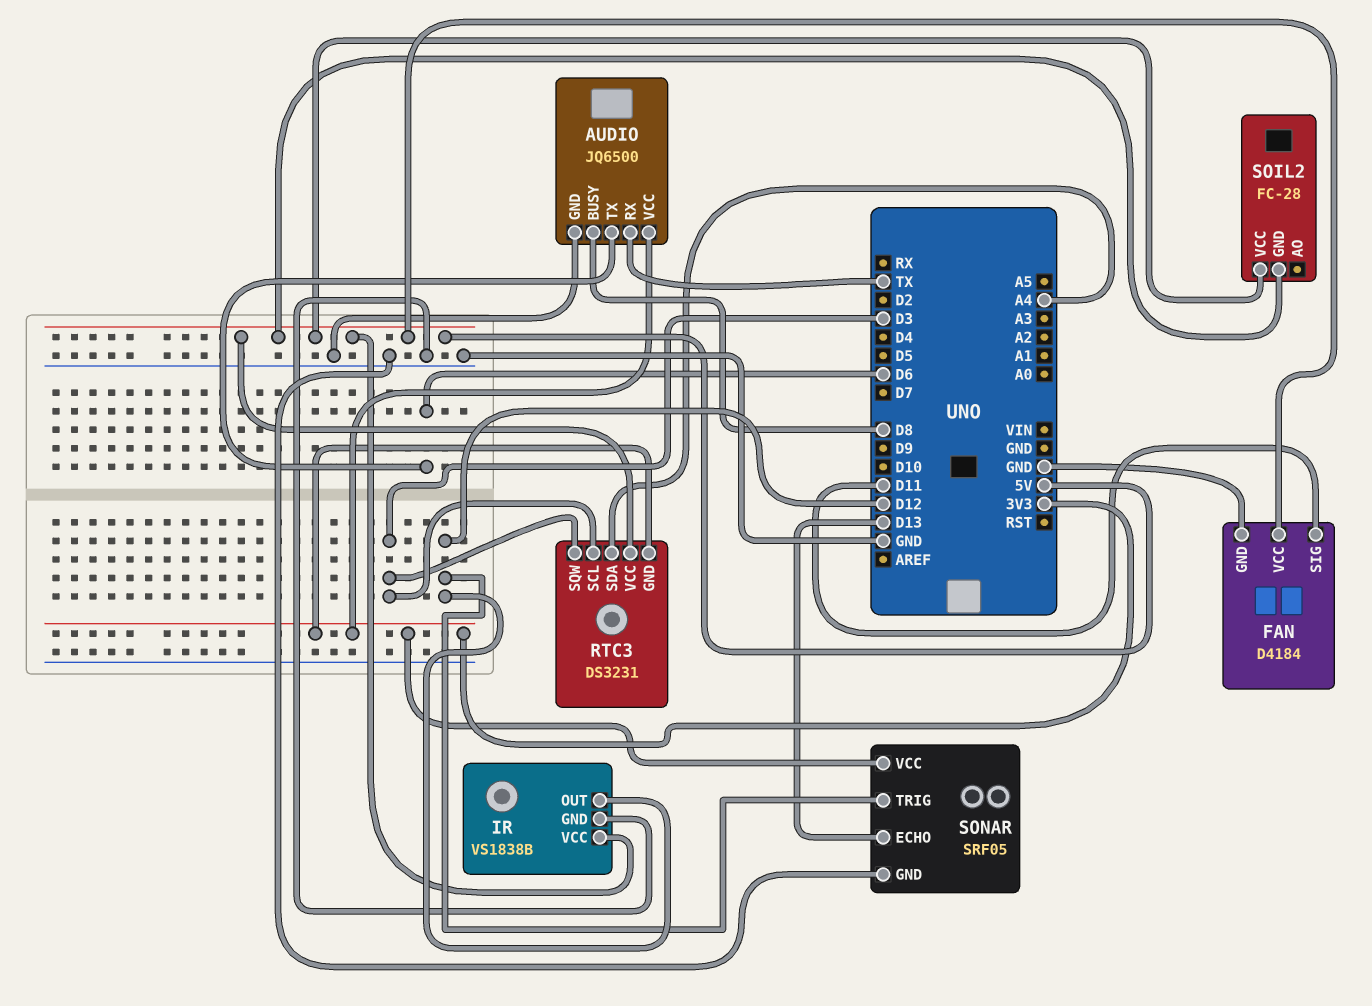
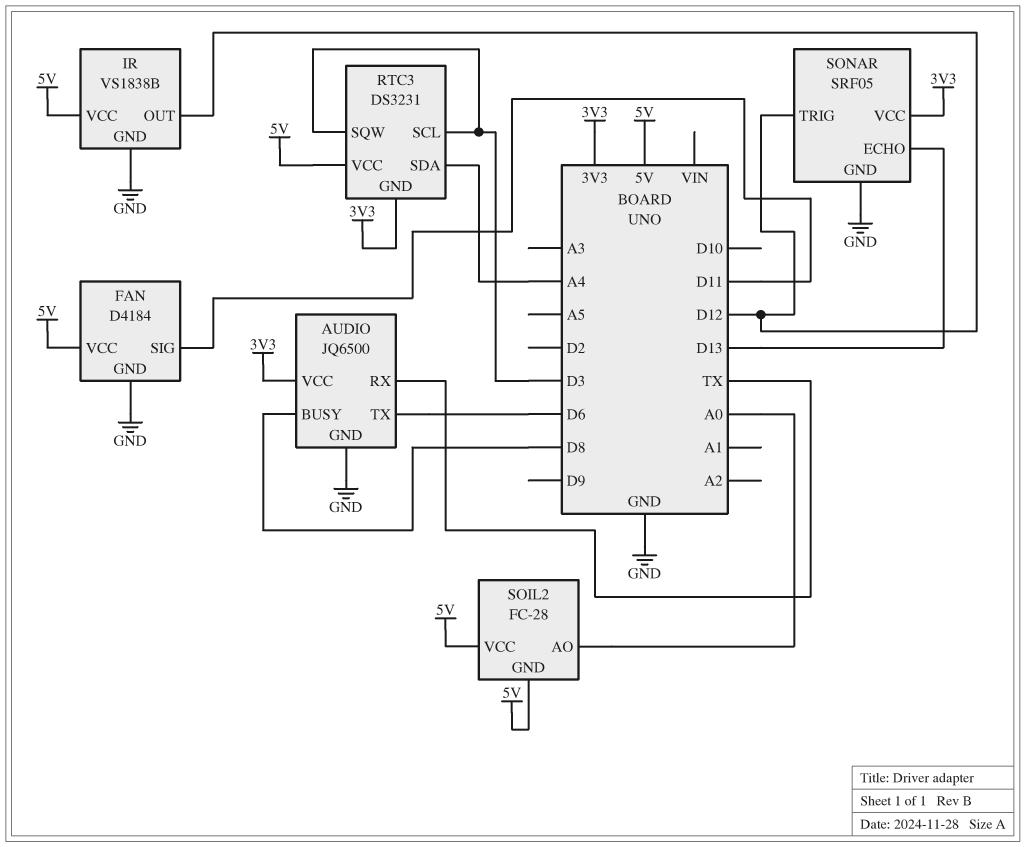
SOIL2 pin AO: none -> A0

